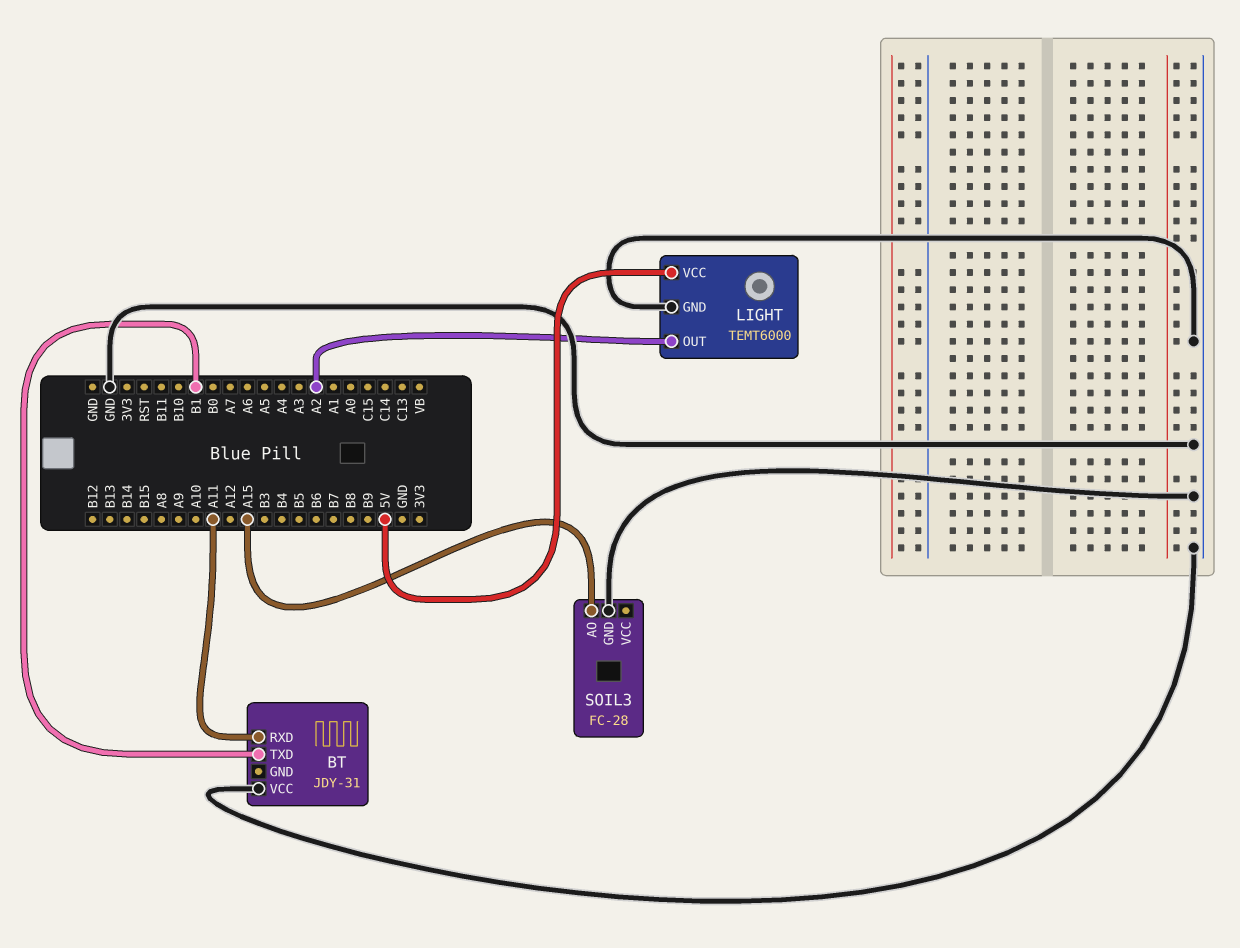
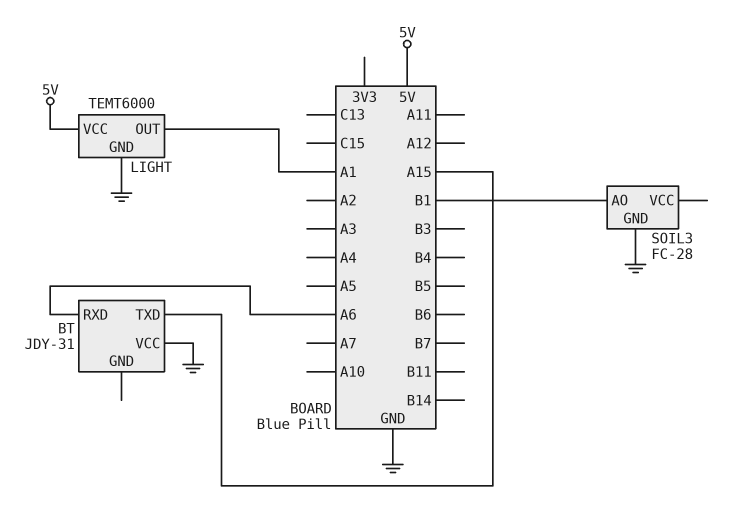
BT pin RXD: A11 -> A6
BT pin TXD: B1 -> A15
LIGHT pin OUT: A2 -> A1
SOIL3 pin AO: A15 -> B1

